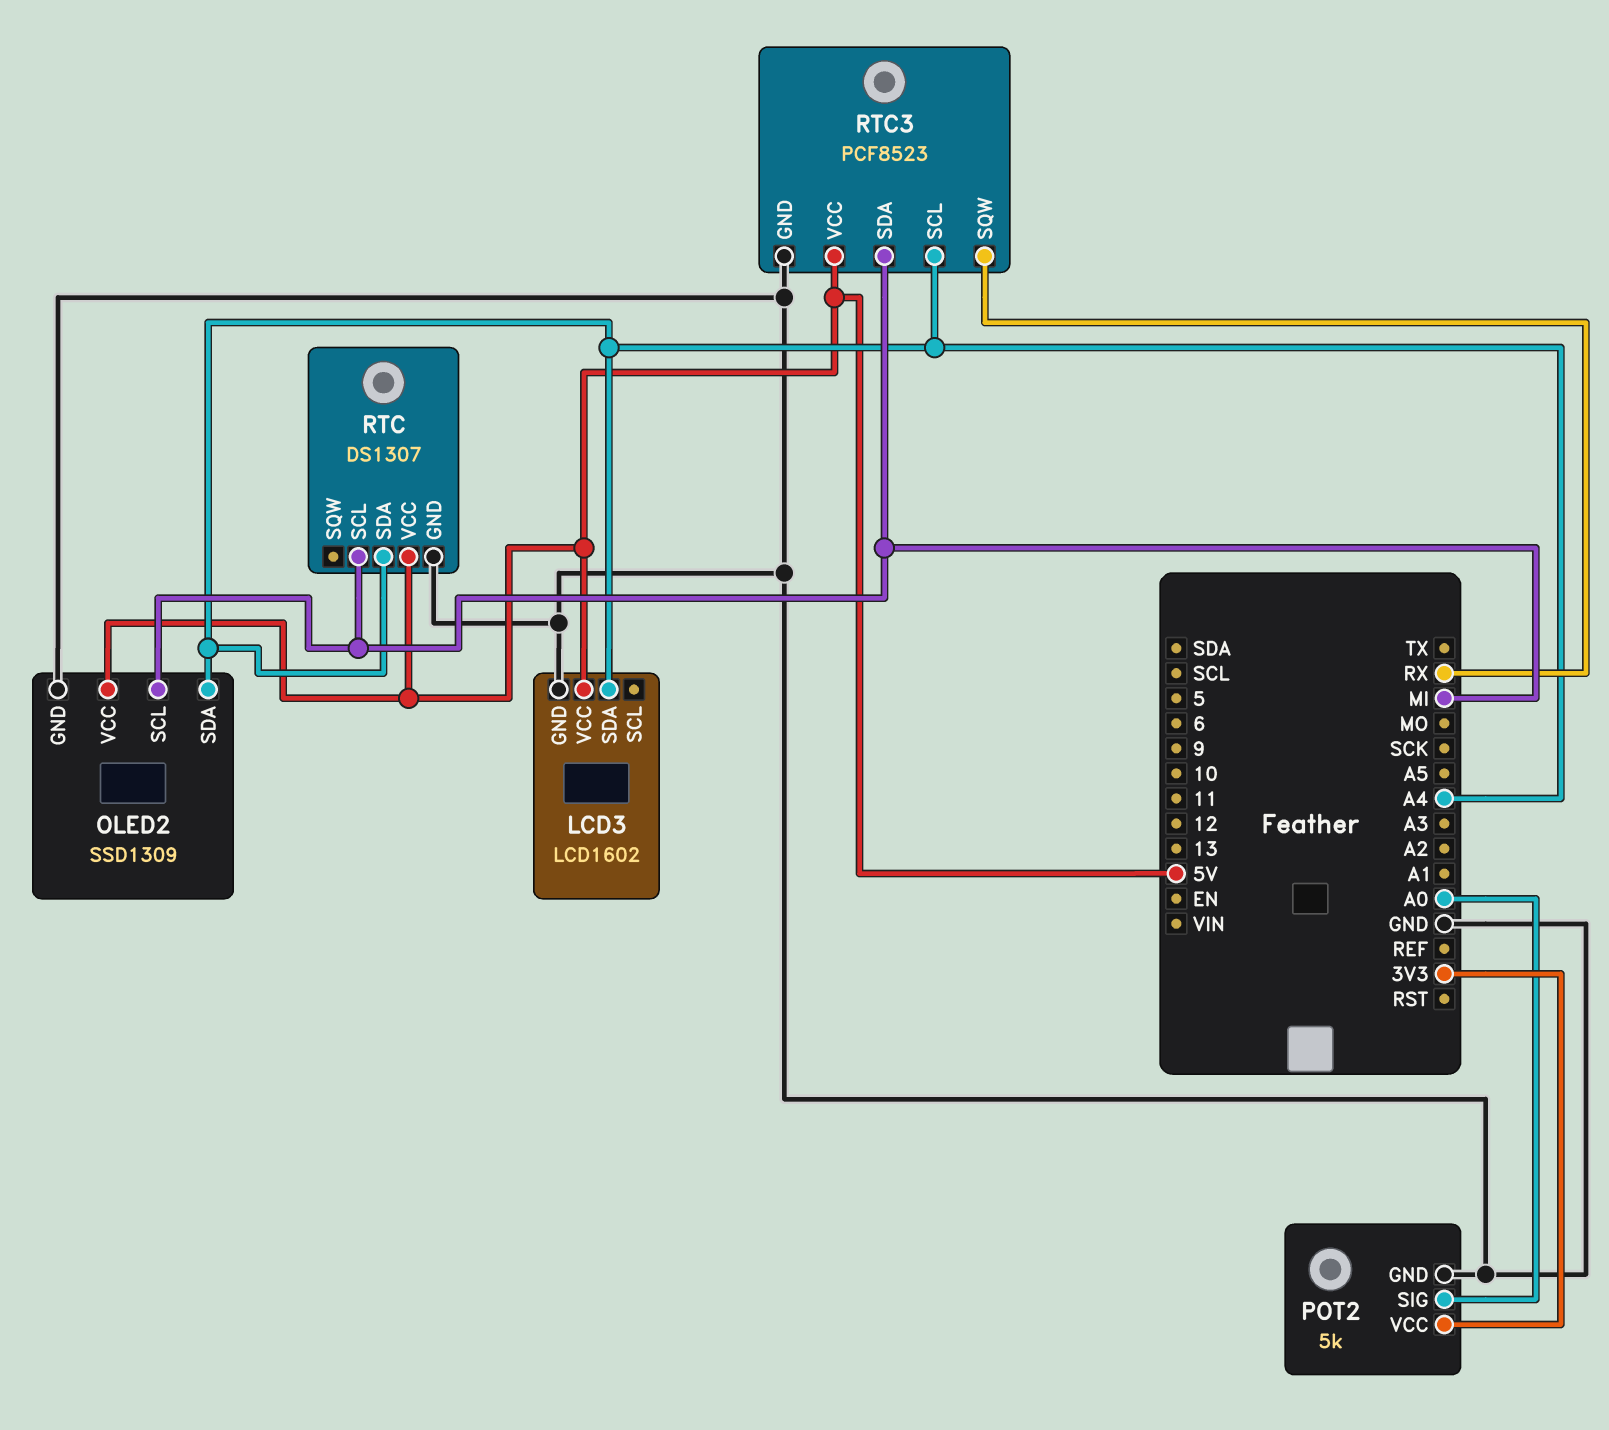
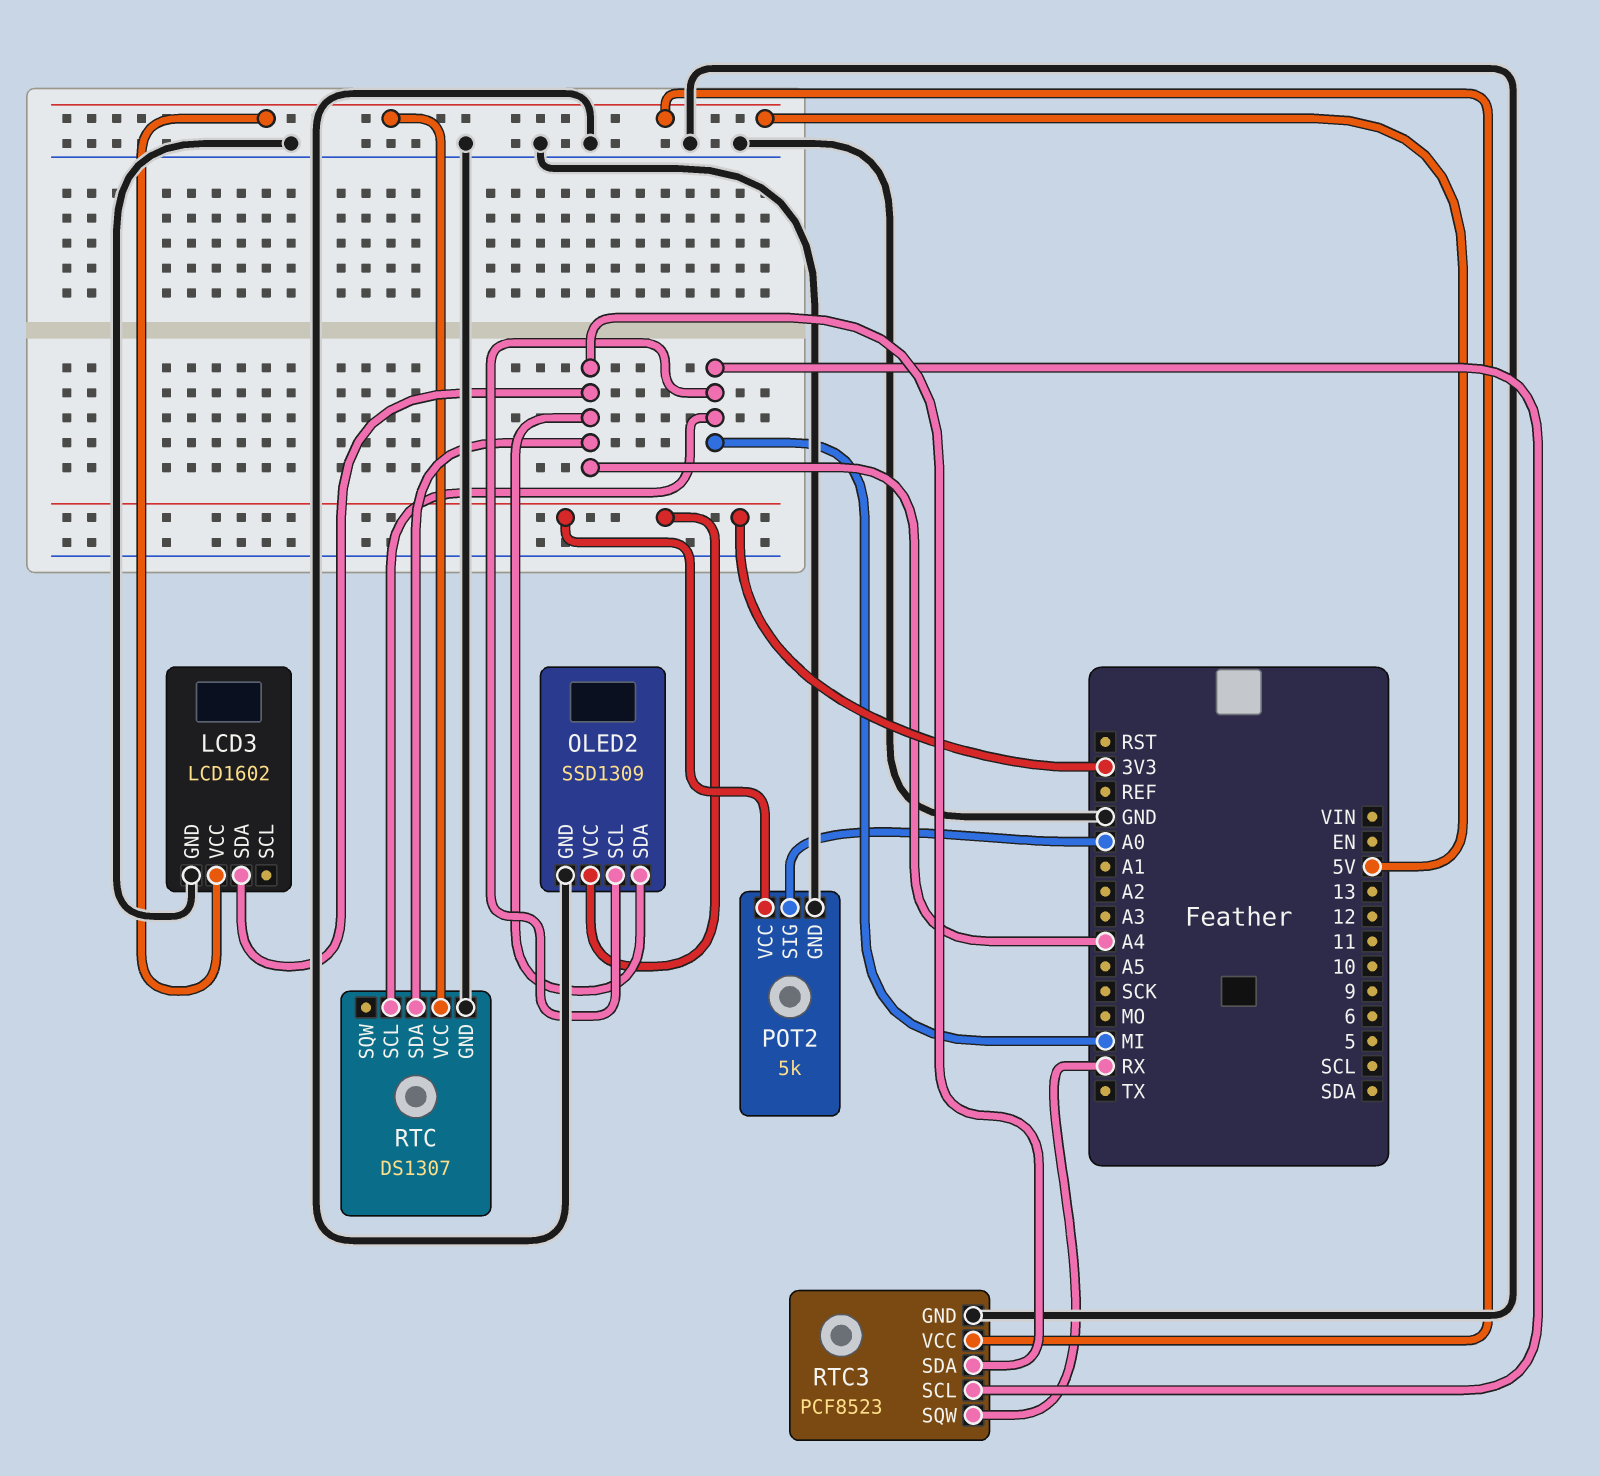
OLED2 pin VCC: 5V -> 3V3
RTC3 pin SCL: A4 -> MI
RTC3 pin SDA: MI -> A4

